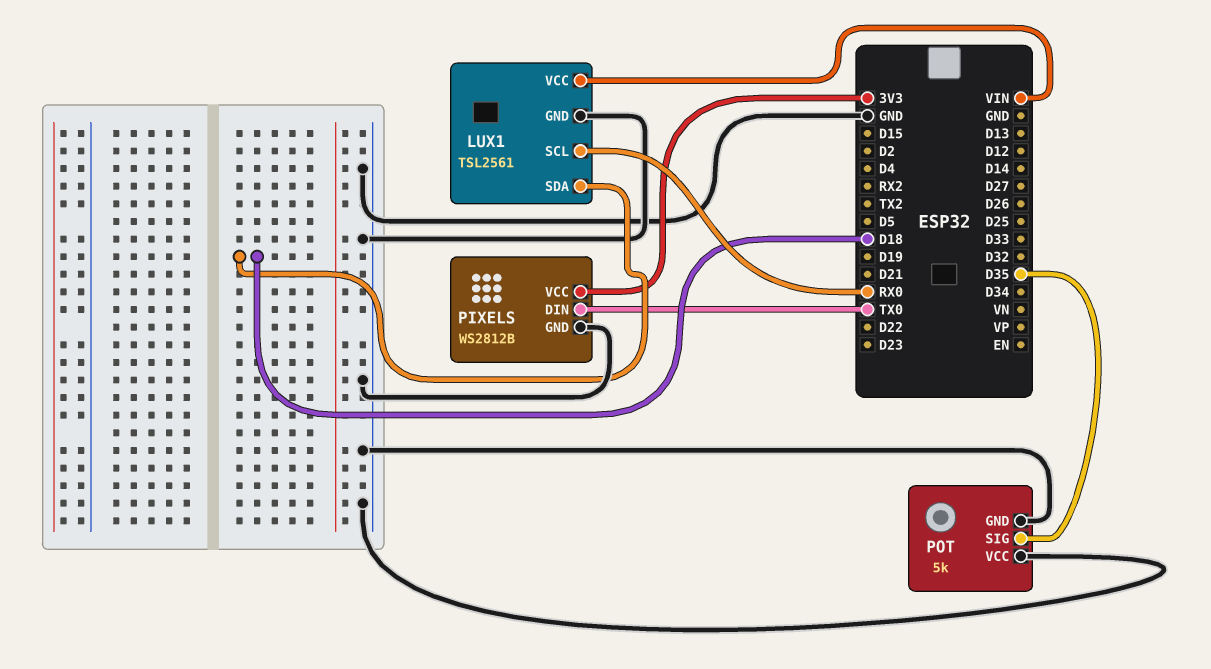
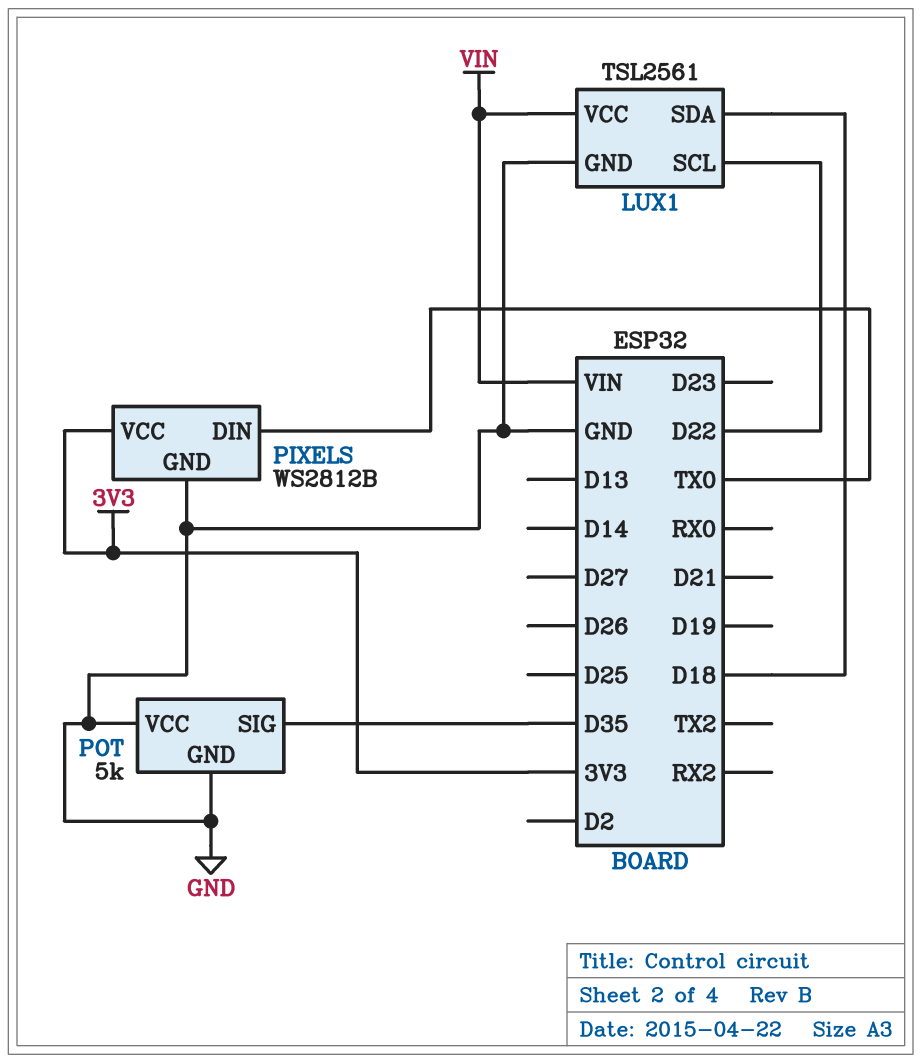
LUX1 pin SCL: RX0 -> D22

